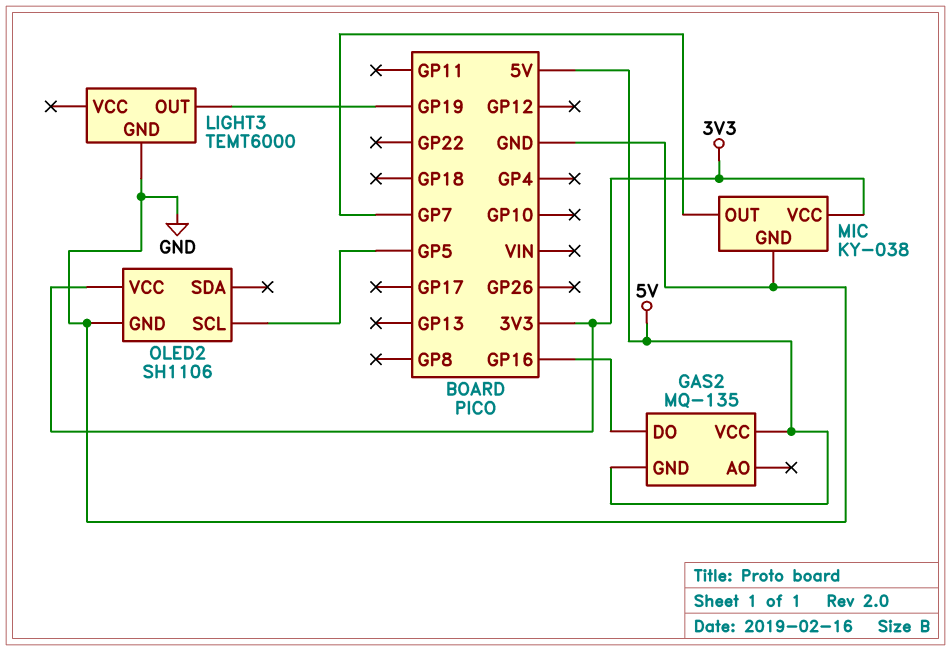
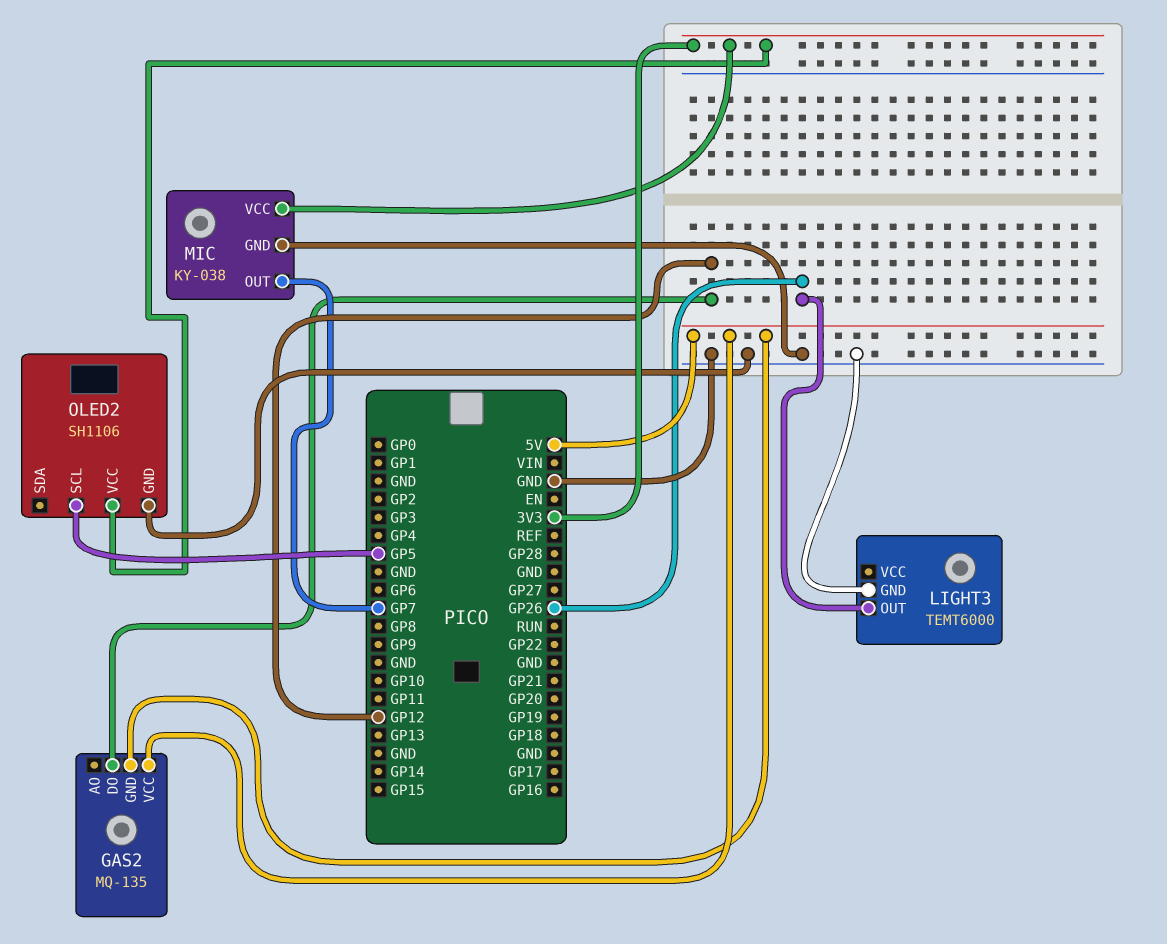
GAS2 pin DO: GP16 -> GP12
LIGHT3 pin OUT: GP19 -> GP26

